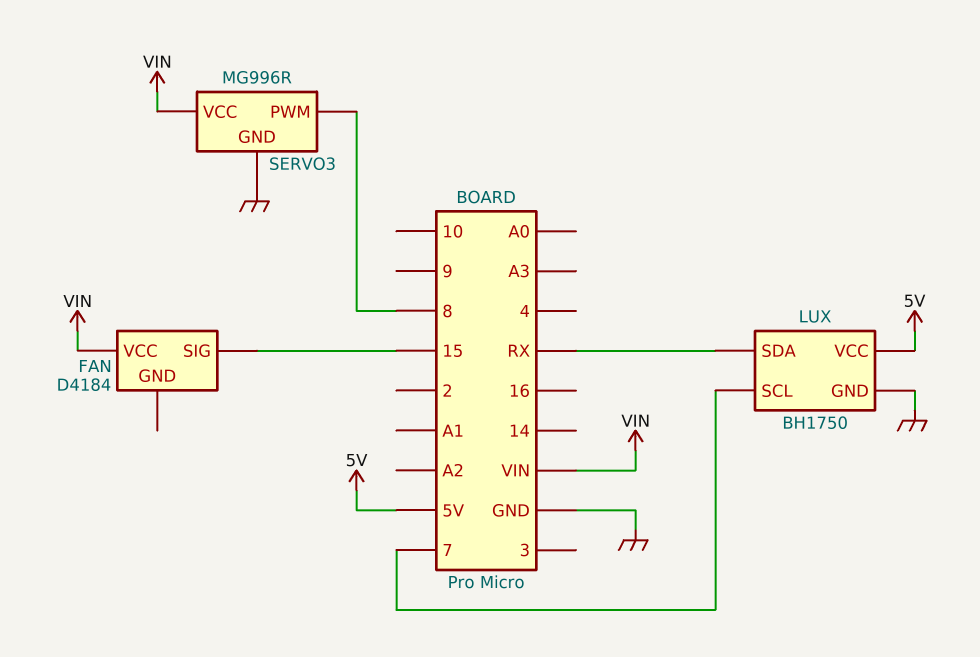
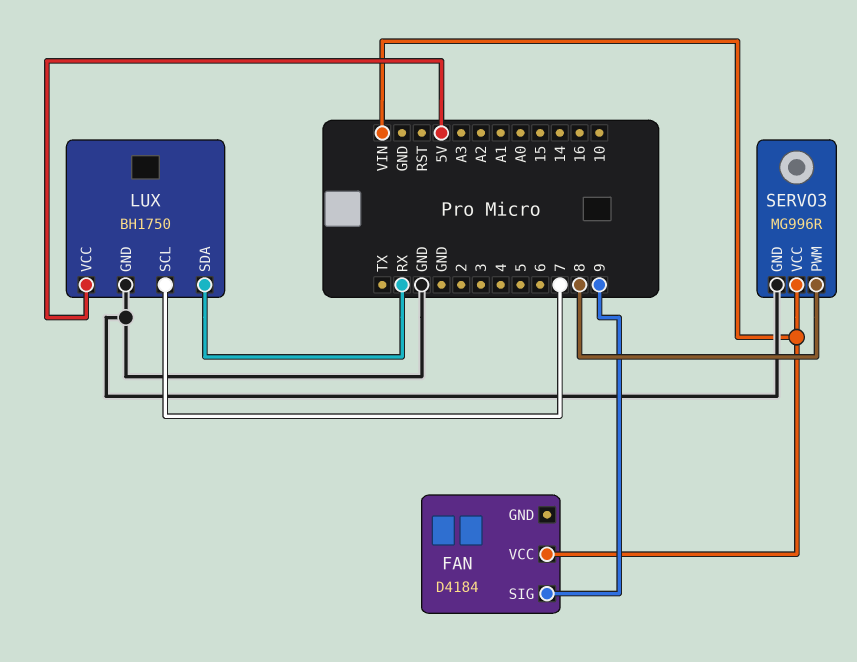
FAN pin SIG: 15 -> 9

